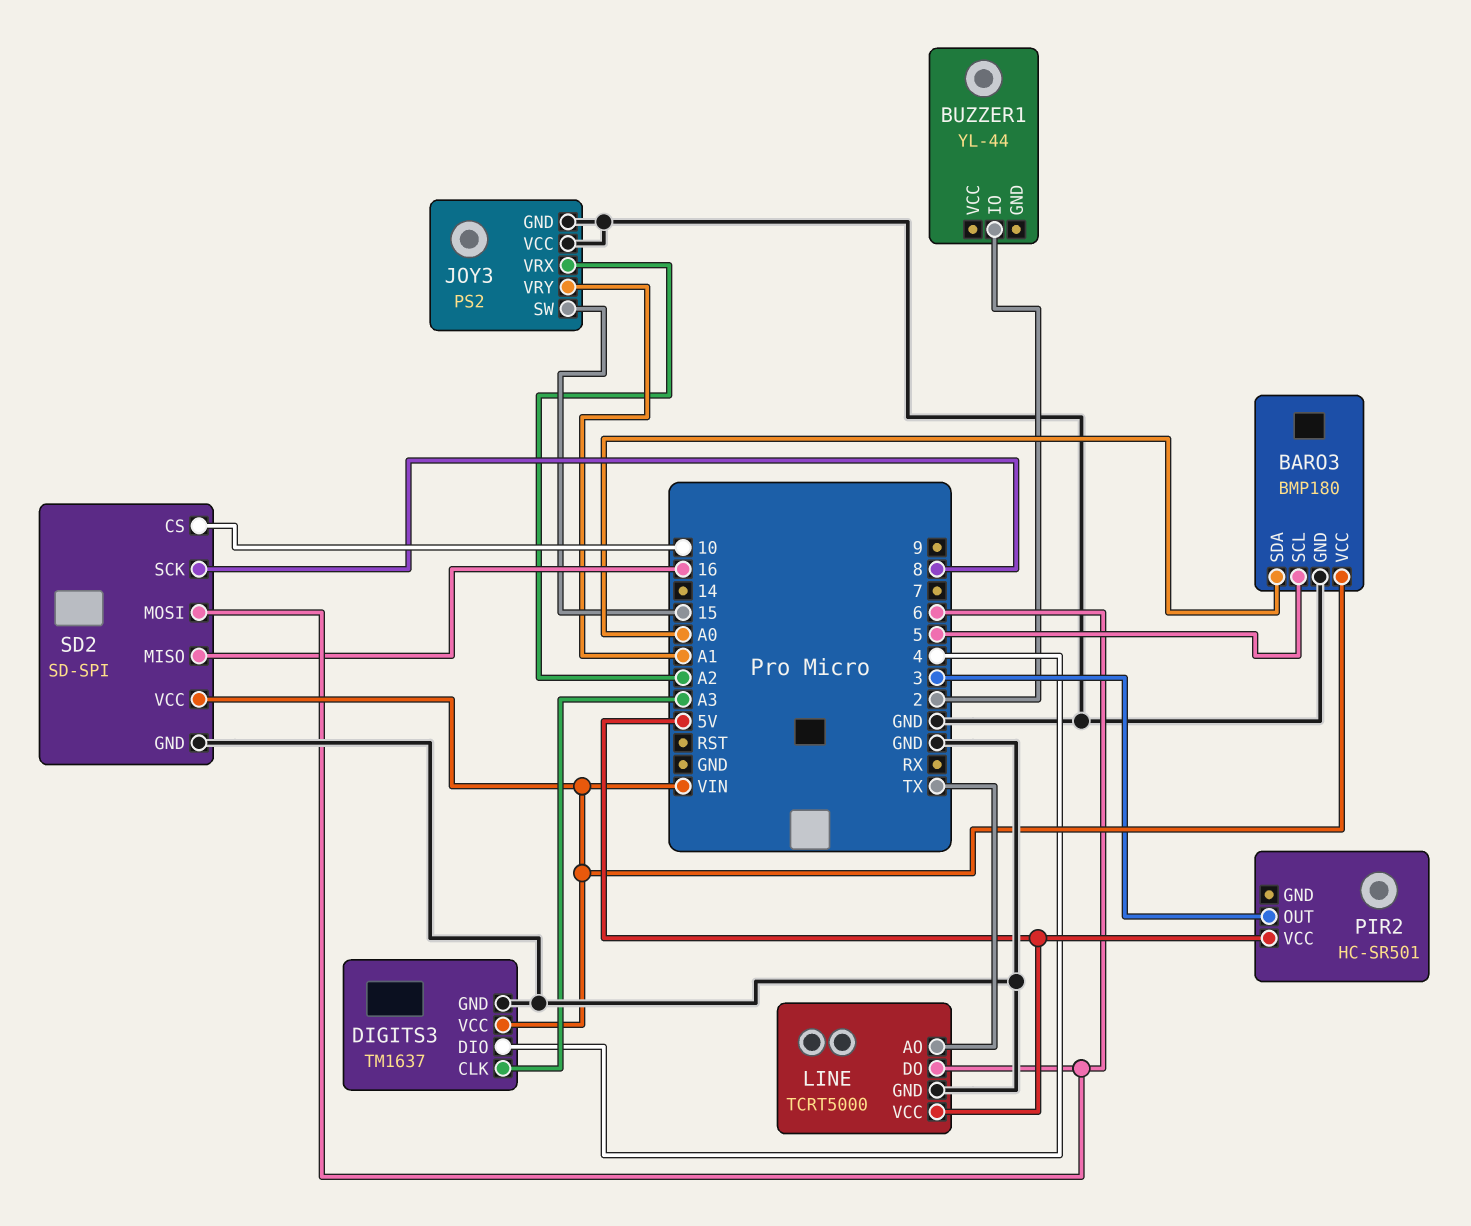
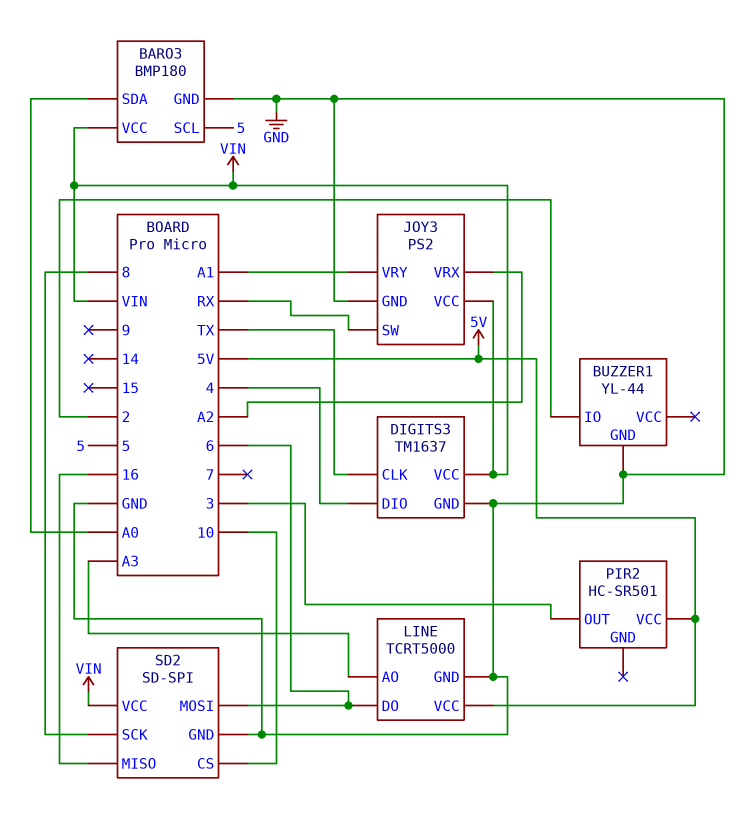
BUZZER1 pin GND: none -> GND
DIGITS3 pin CLK: A3 -> TX
JOY3 pin SW: 15 -> RX
JOY3 pin VCC: GND -> VIN
LINE pin AO: TX -> A3

